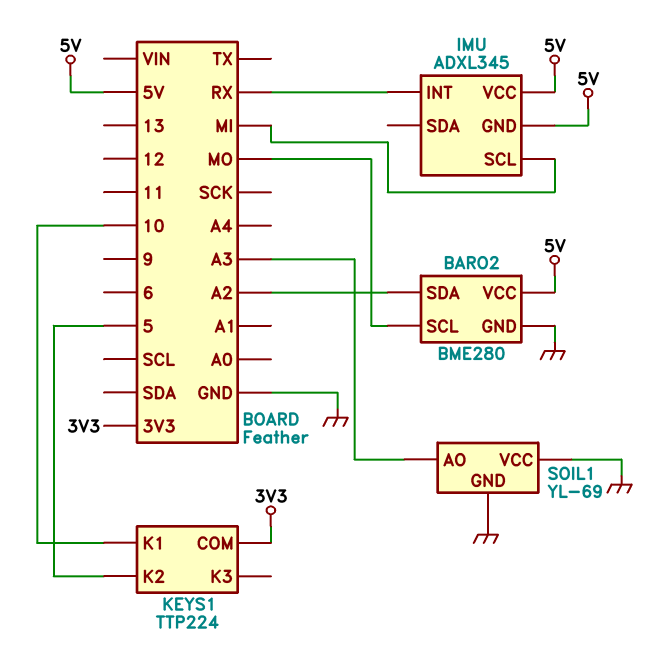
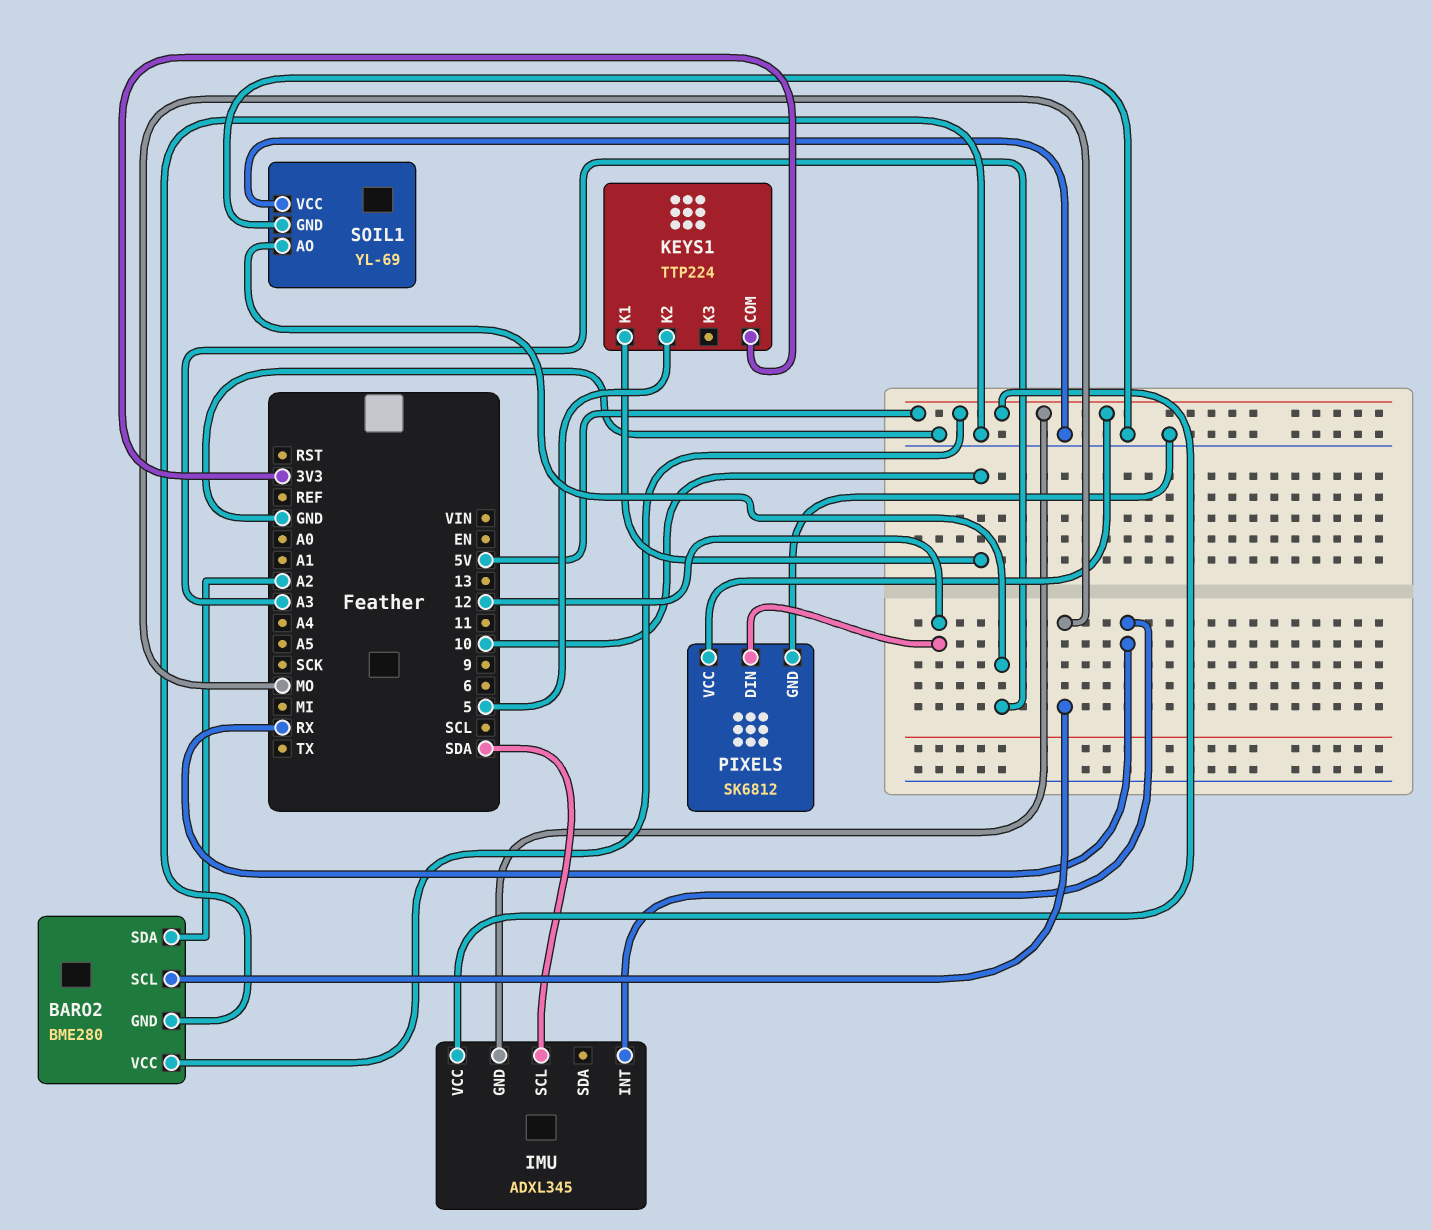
IMU pin SCL: MI -> SDA
PIXELS: none -> SK6812
PIXELS pin DIN: none -> 12
PIXELS pin GND: none -> GND
PIXELS pin VCC: none -> 5V

